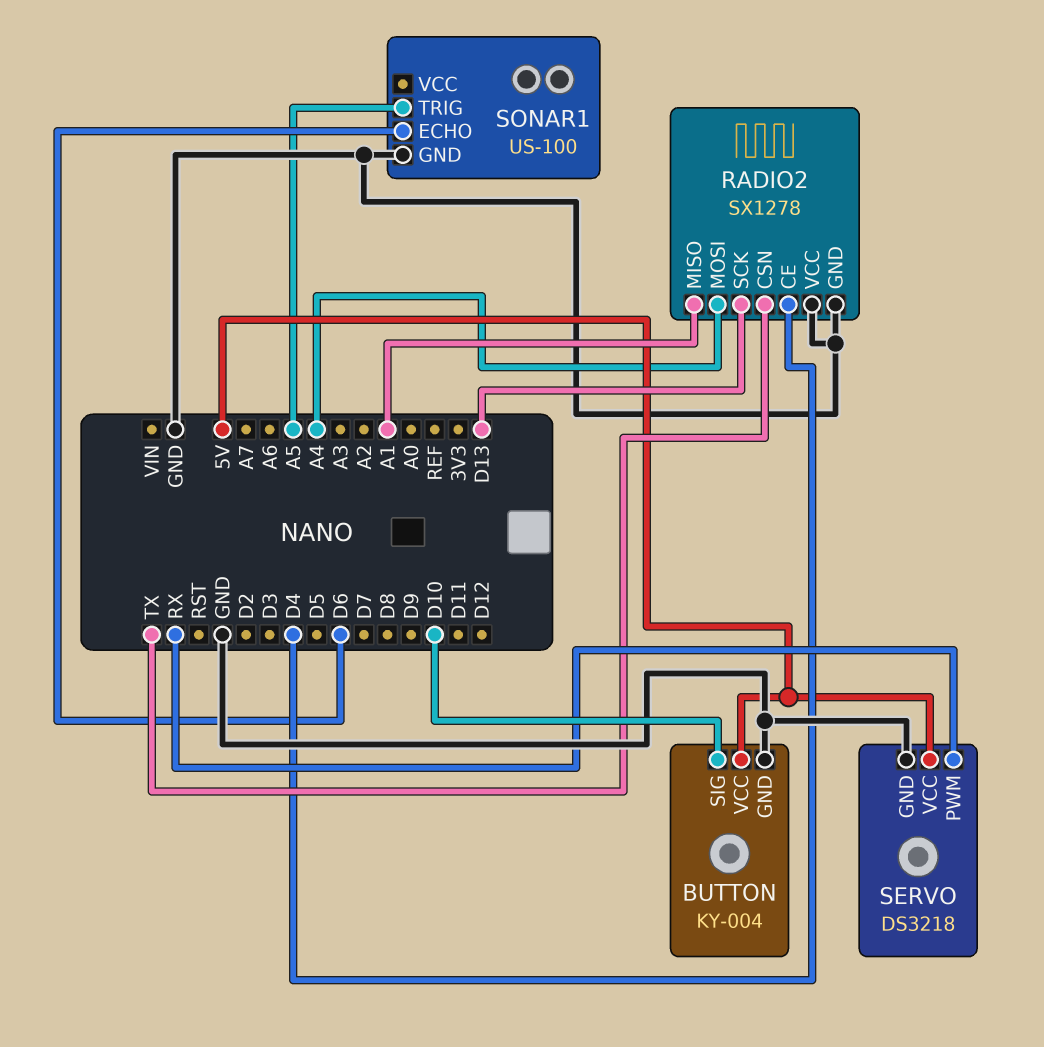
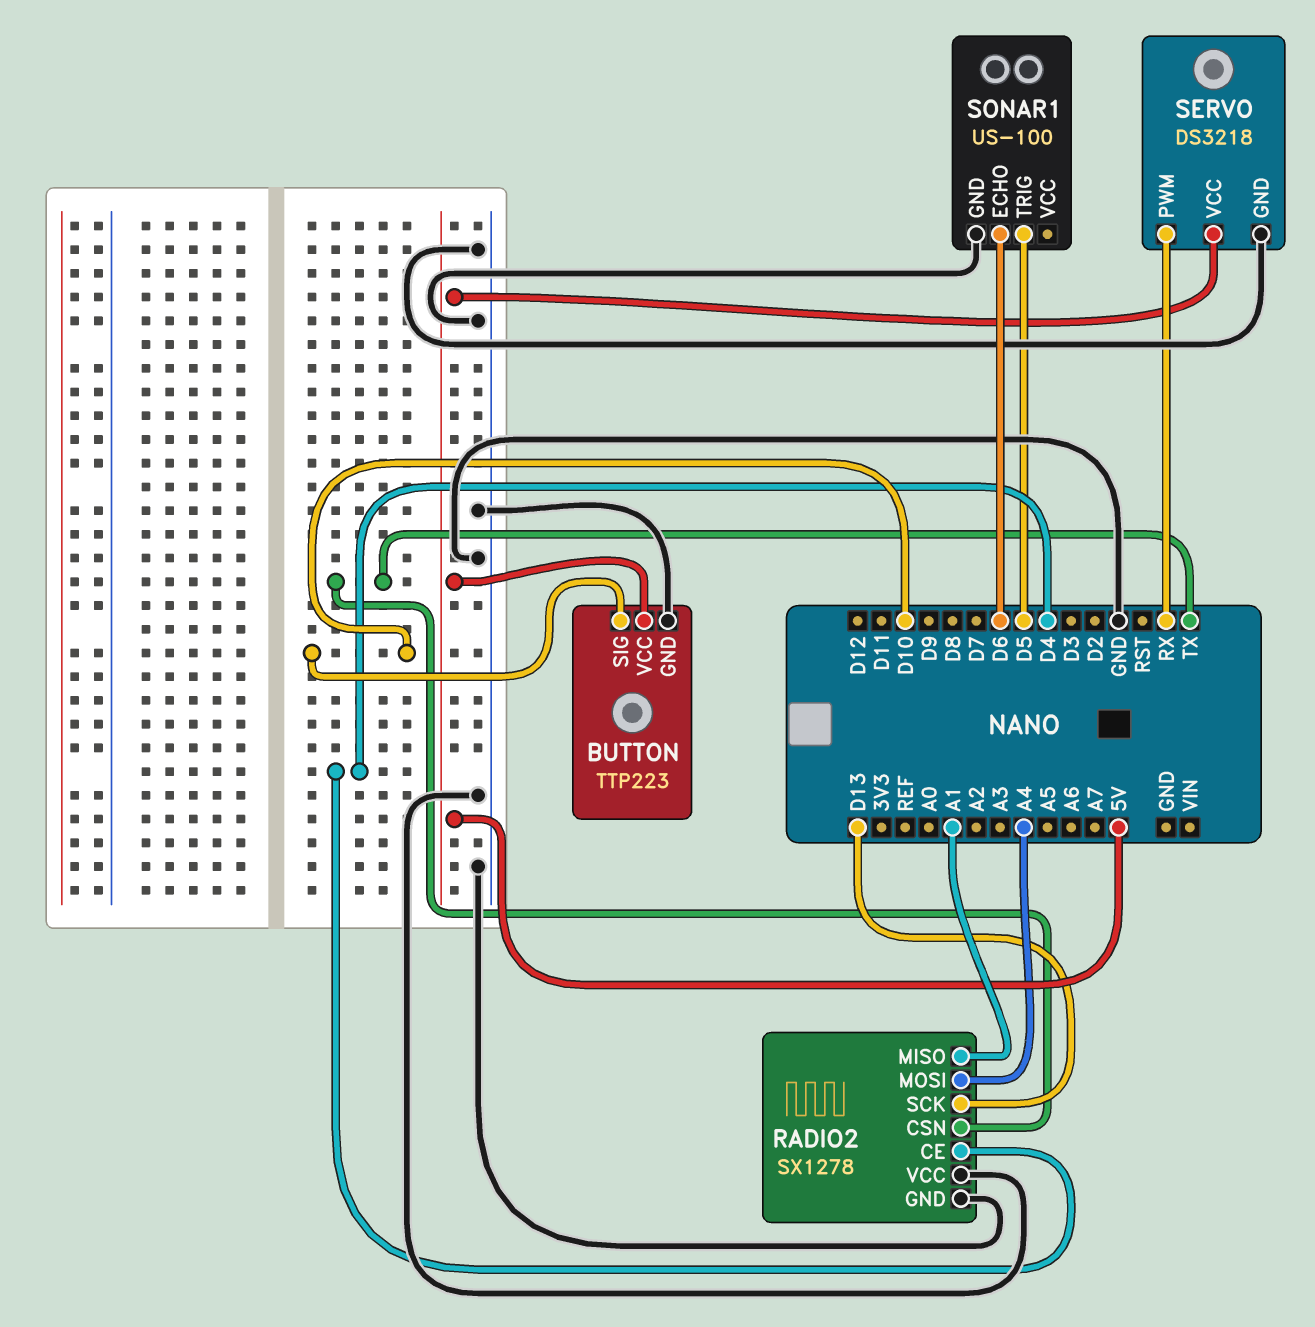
BUTTON: KY-004 -> TTP223
SONAR1 pin TRIG: A5 -> D5

